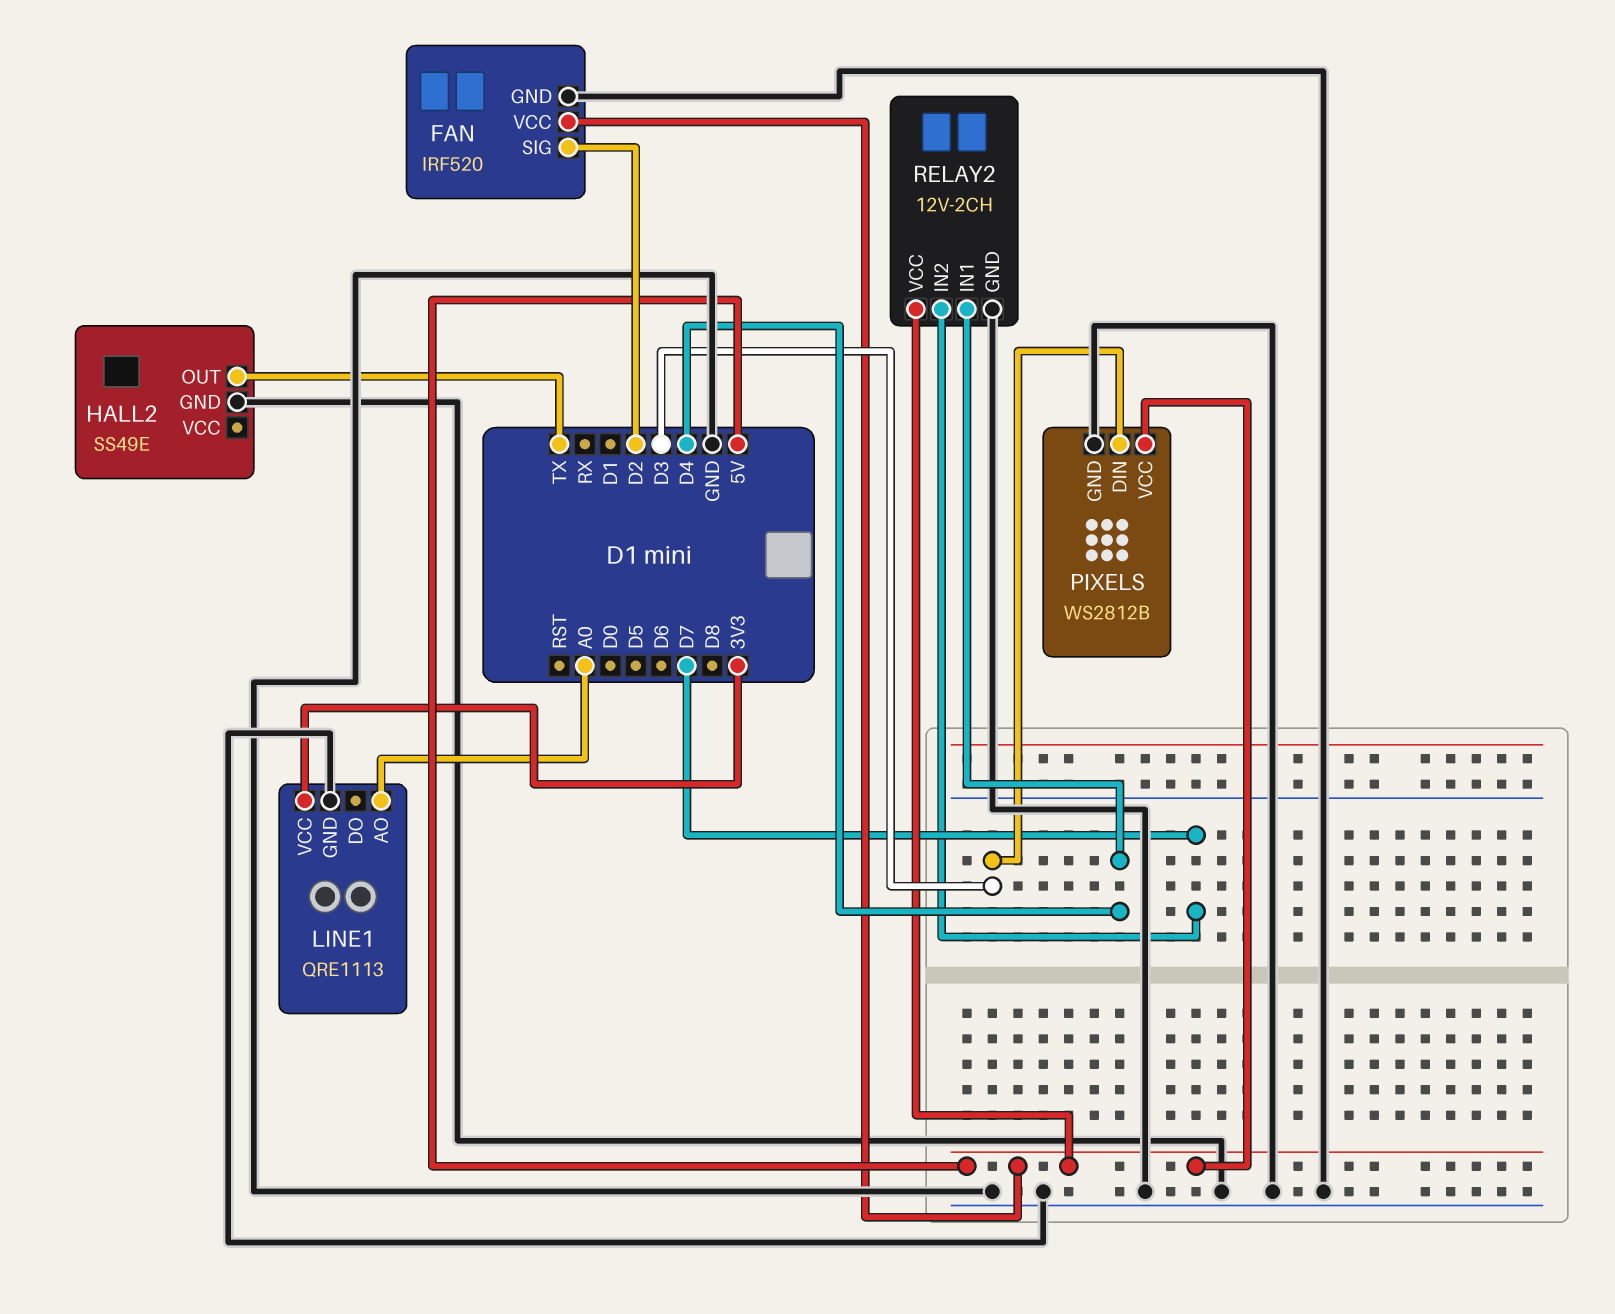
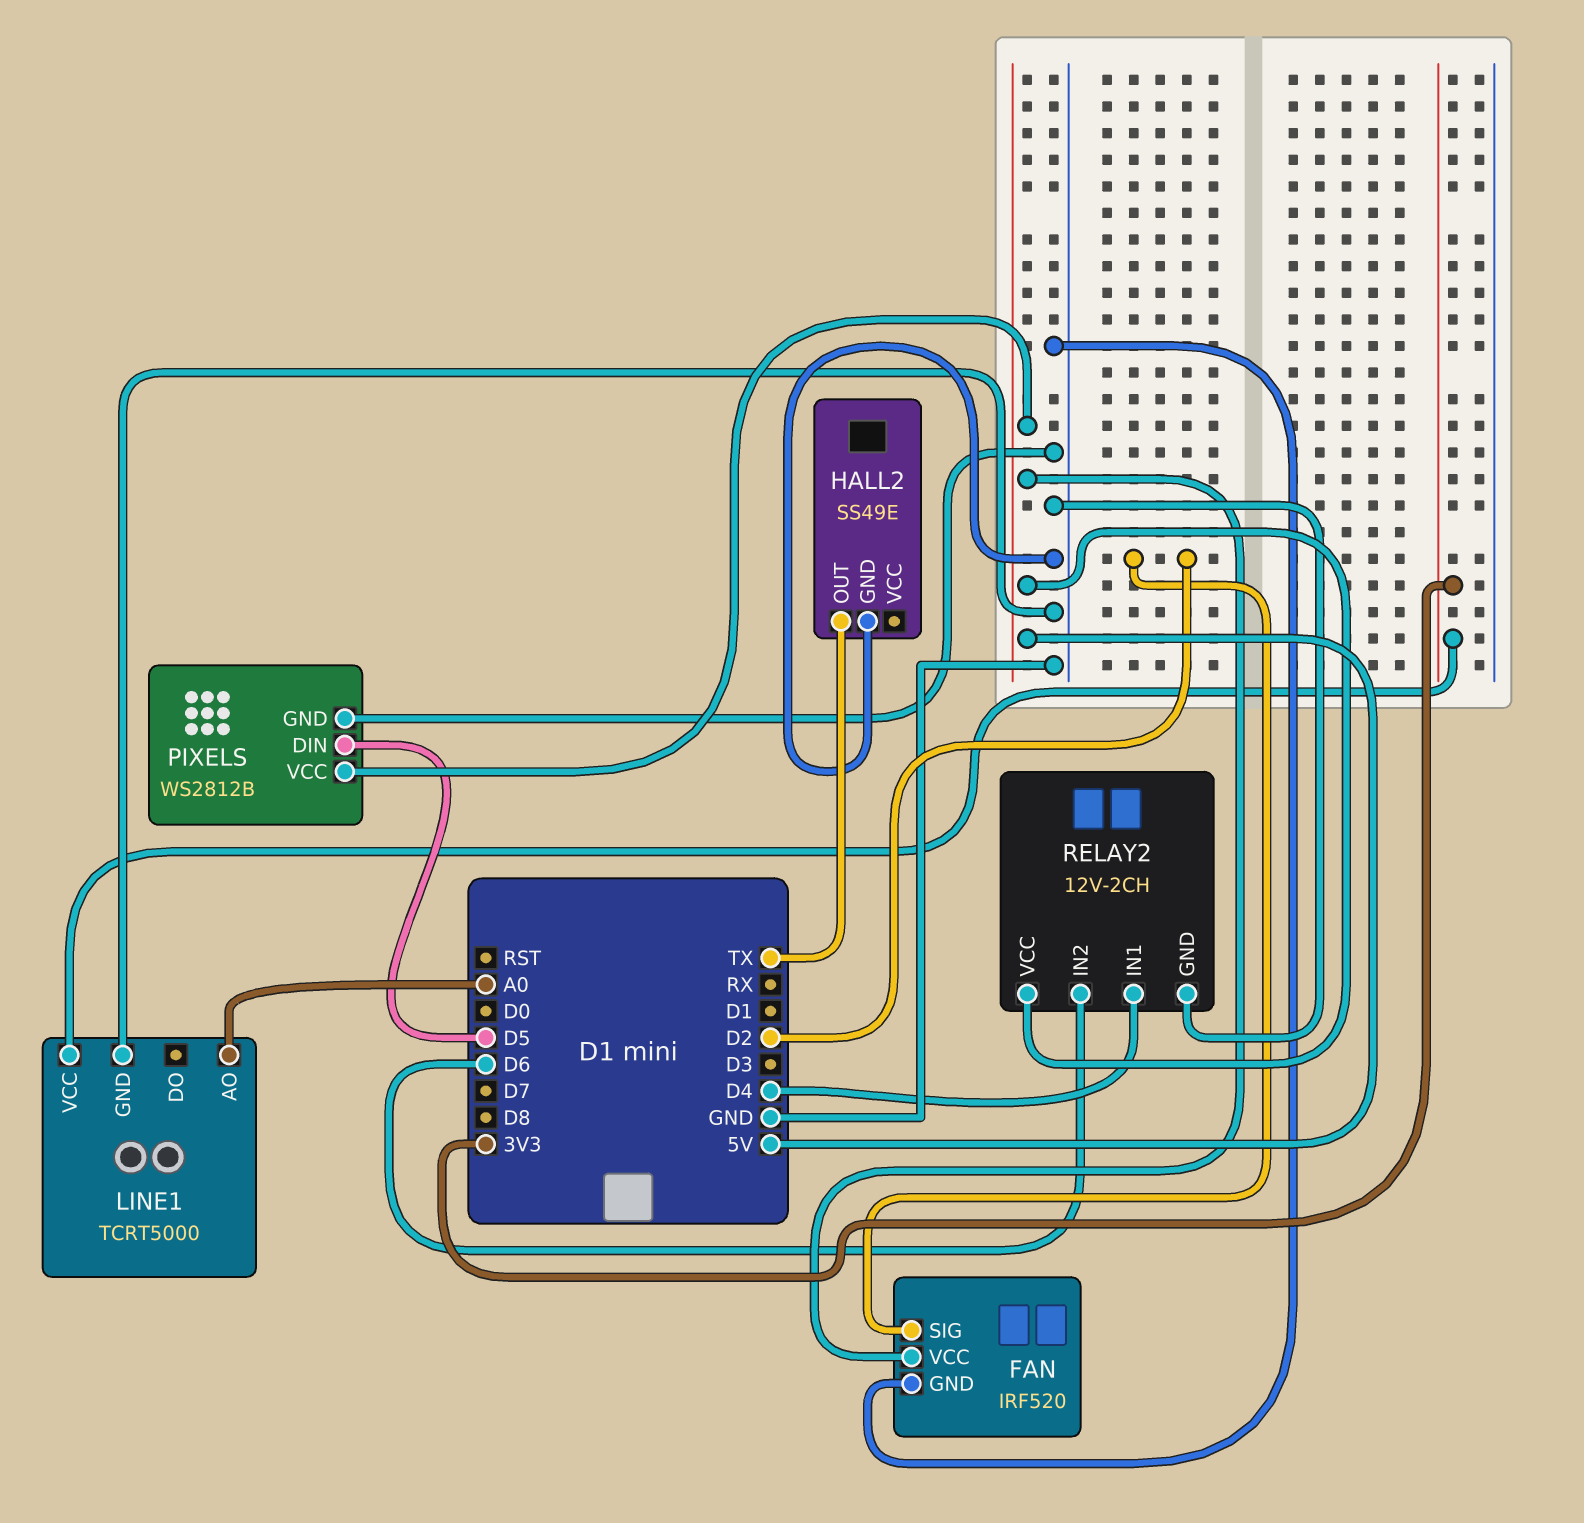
LINE1: QRE1113 -> TCRT5000
PIXELS pin DIN: D3 -> D5
RELAY2 pin IN2: D7 -> D6

